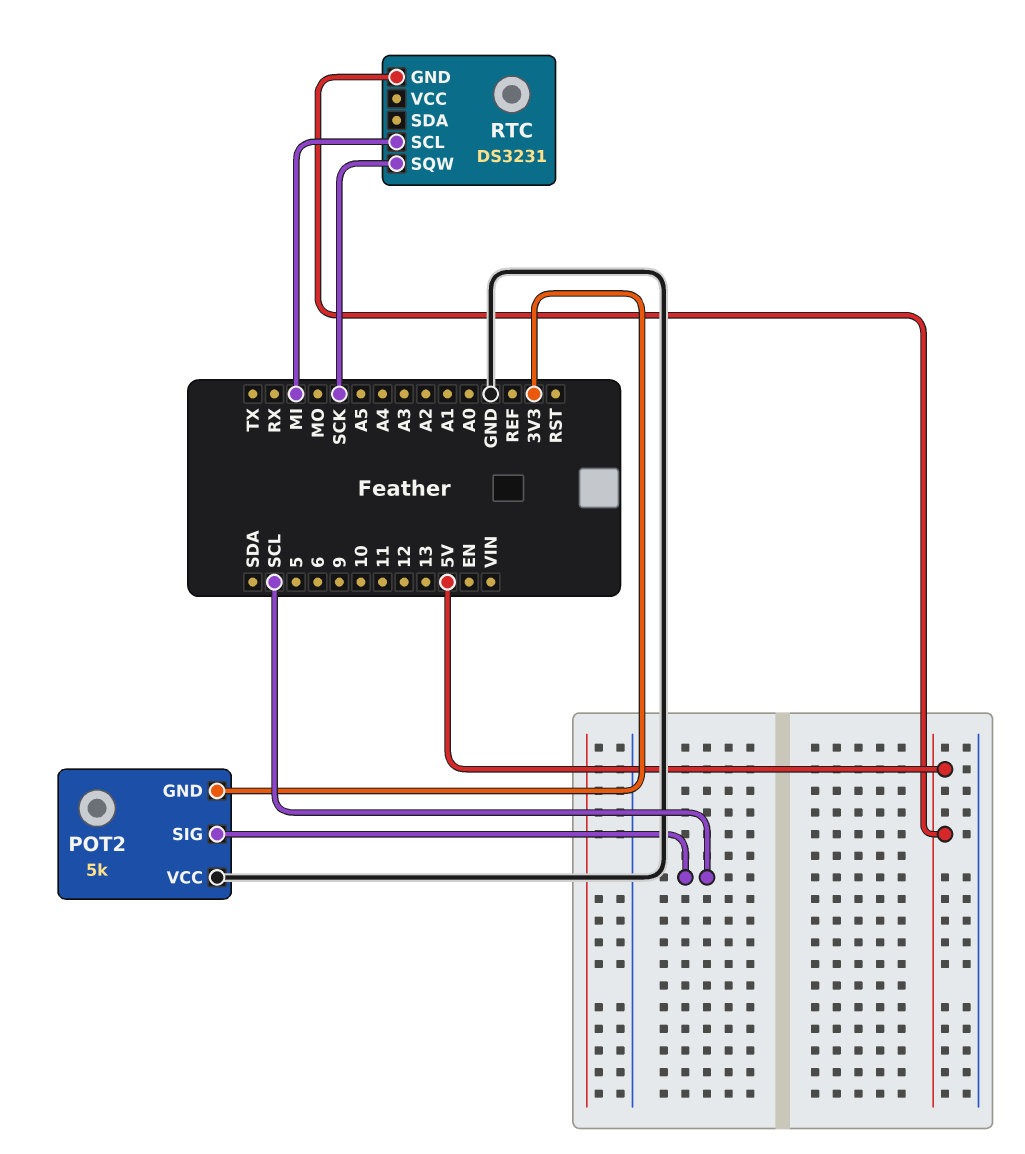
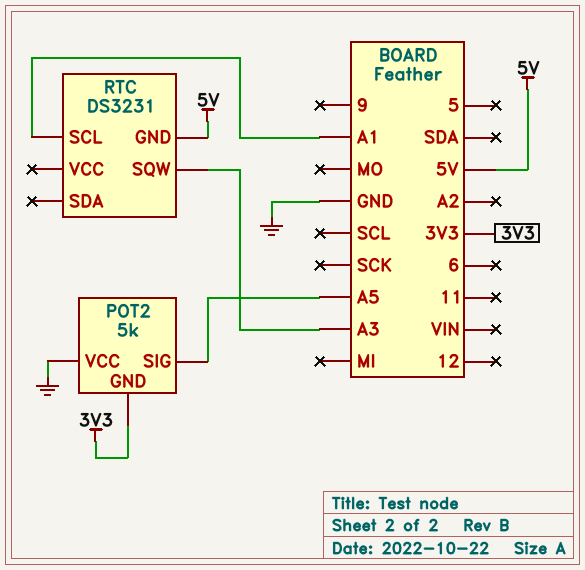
POT2 pin SIG: SCL -> A5
RTC pin SCL: MI -> A1
RTC pin SQW: SCK -> A3

